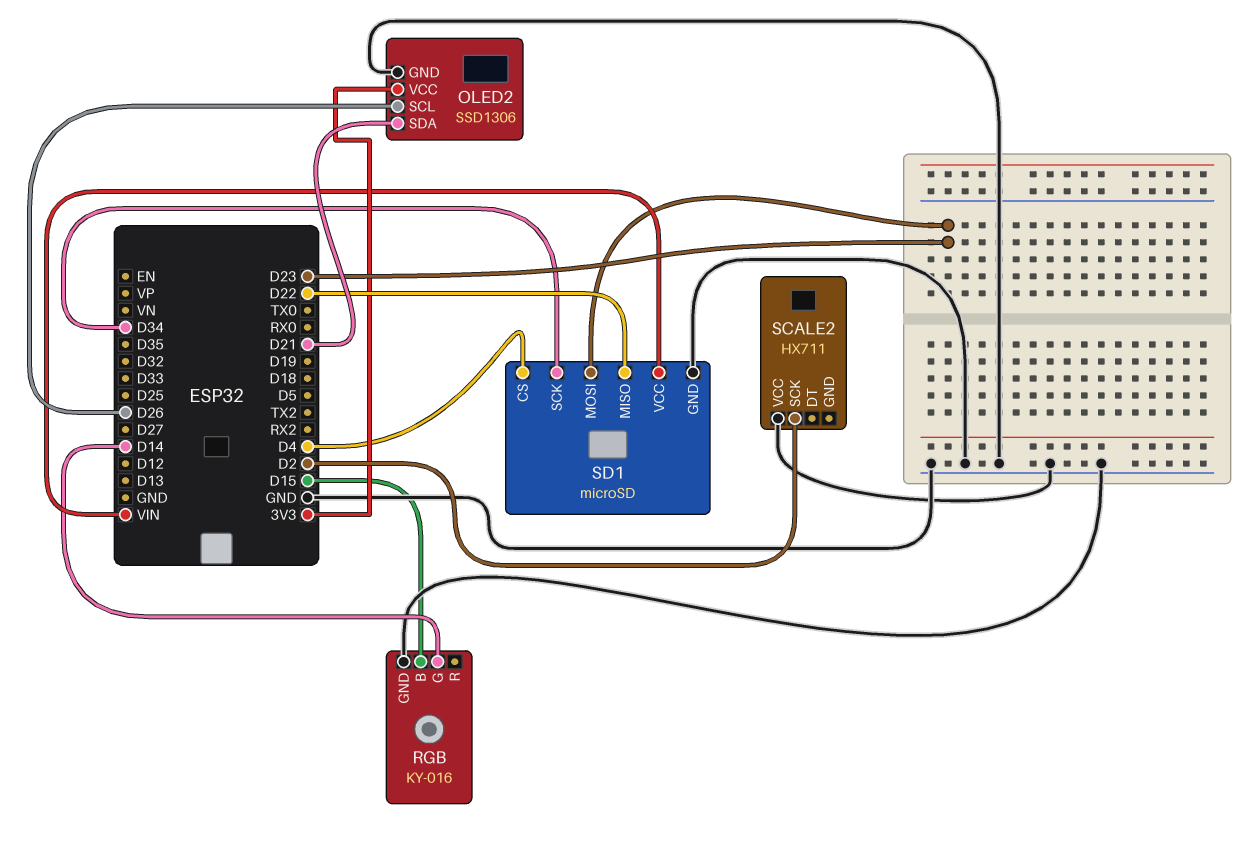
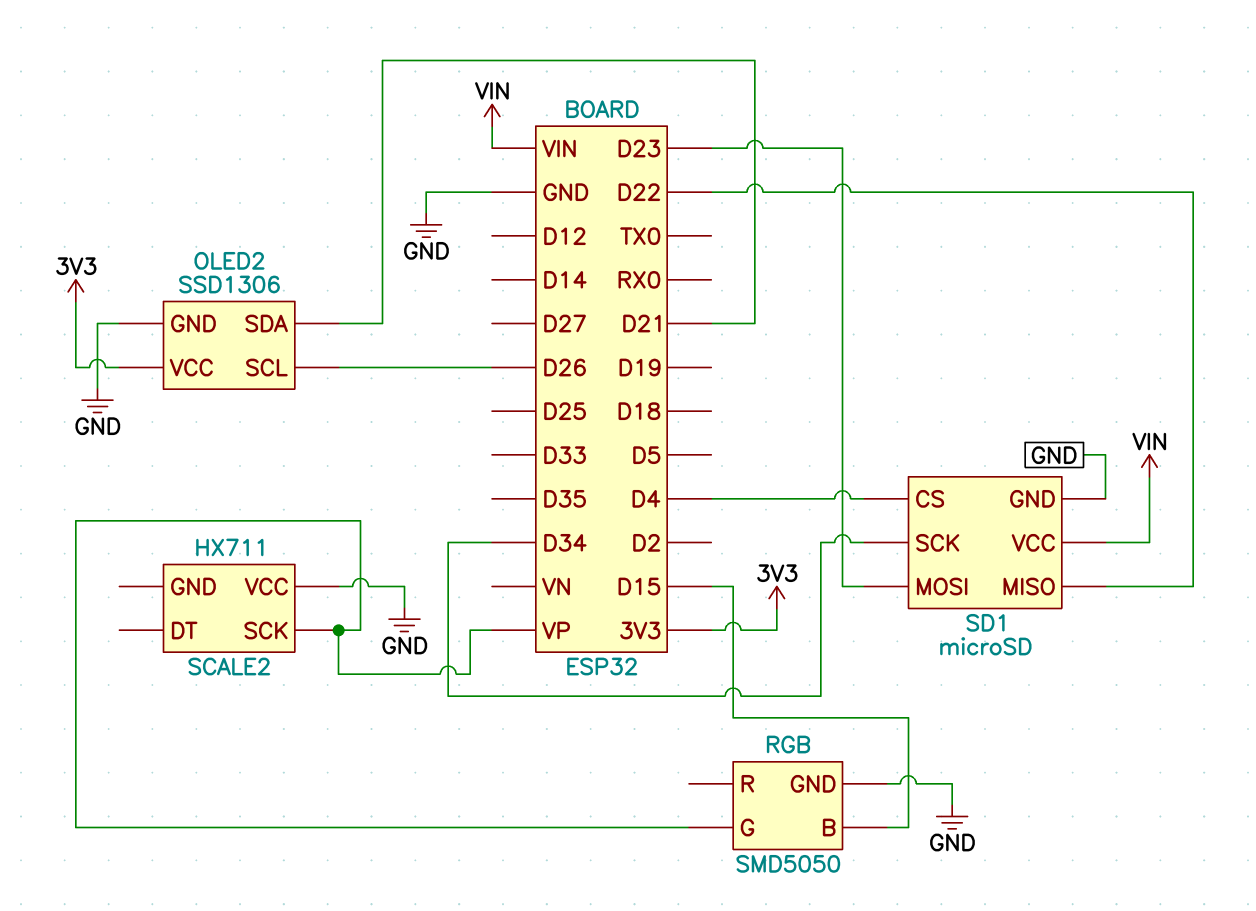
RGB: KY-016 -> SMD5050
RGB pin G: D14 -> VP
SCALE2 pin SCK: D2 -> VP

